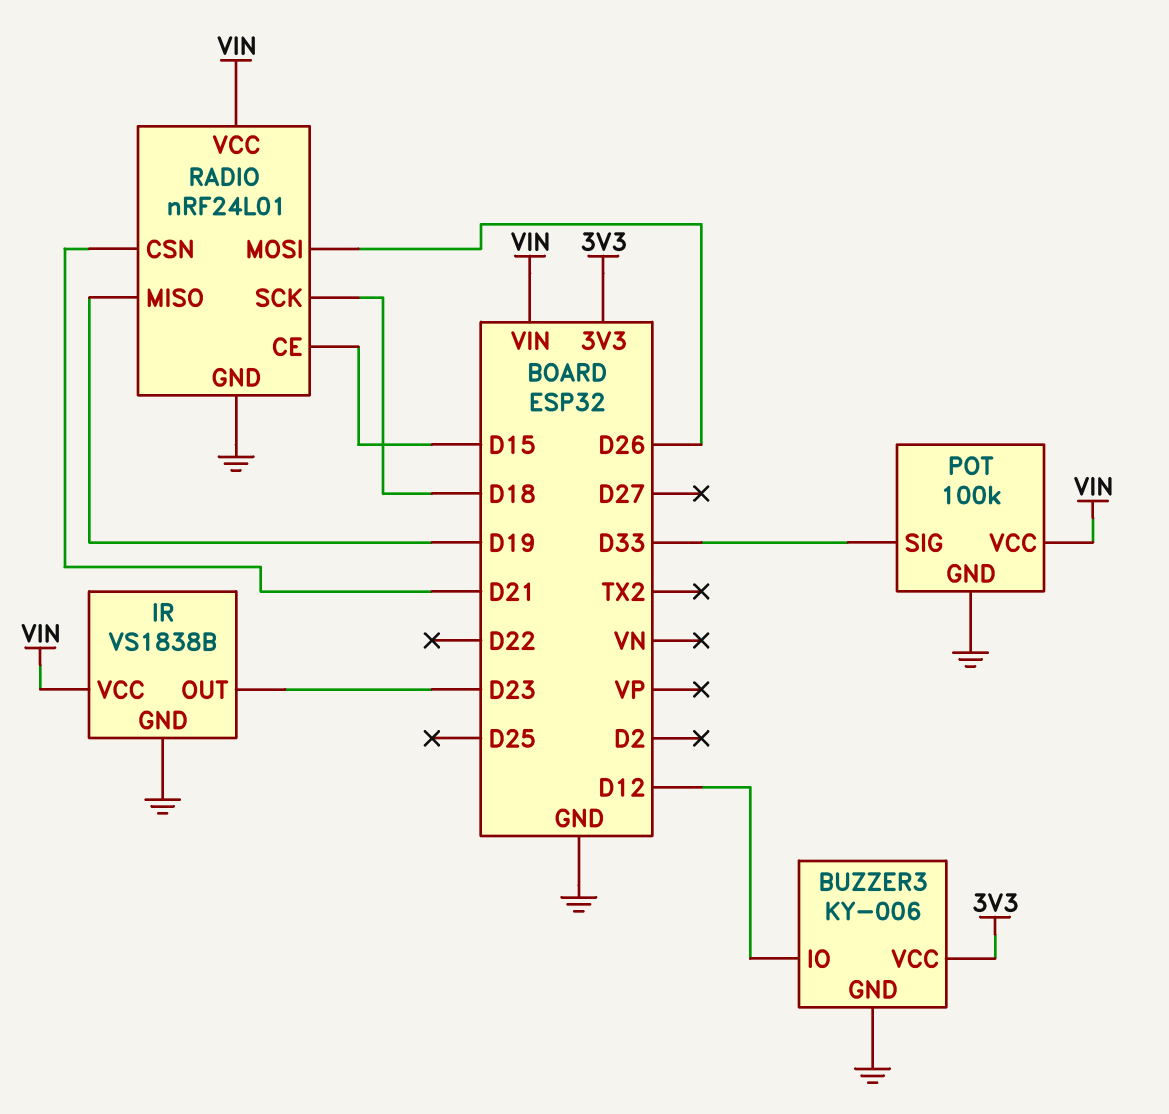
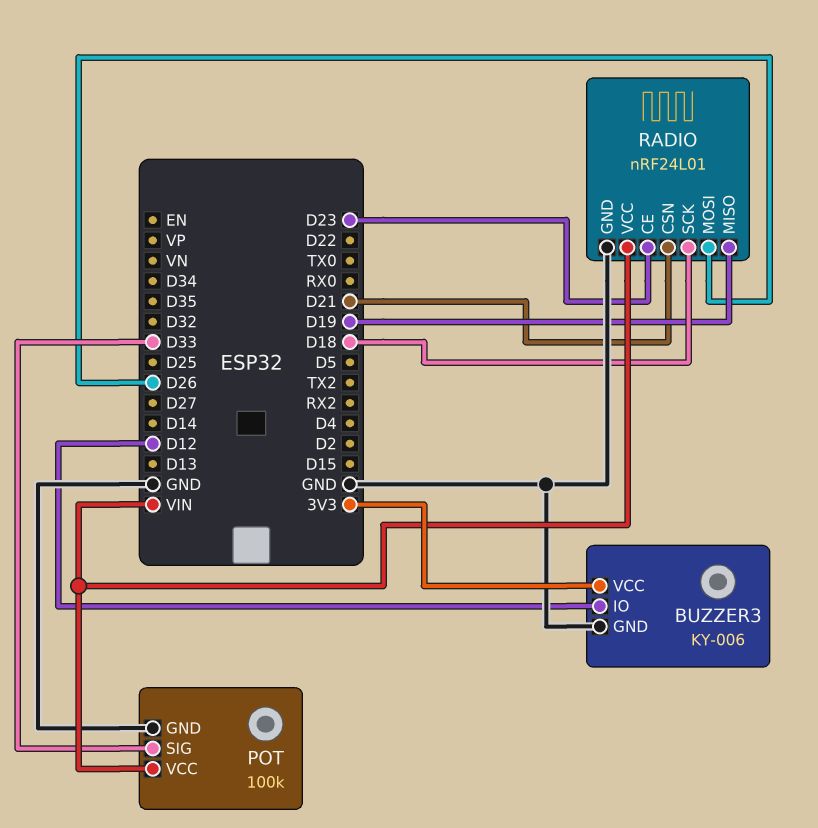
IR: VS1838B -> none
IR pin GND: GND -> none
IR pin OUT: D23 -> none
IR pin VCC: VIN -> none
RADIO pin CE: D15 -> D23

